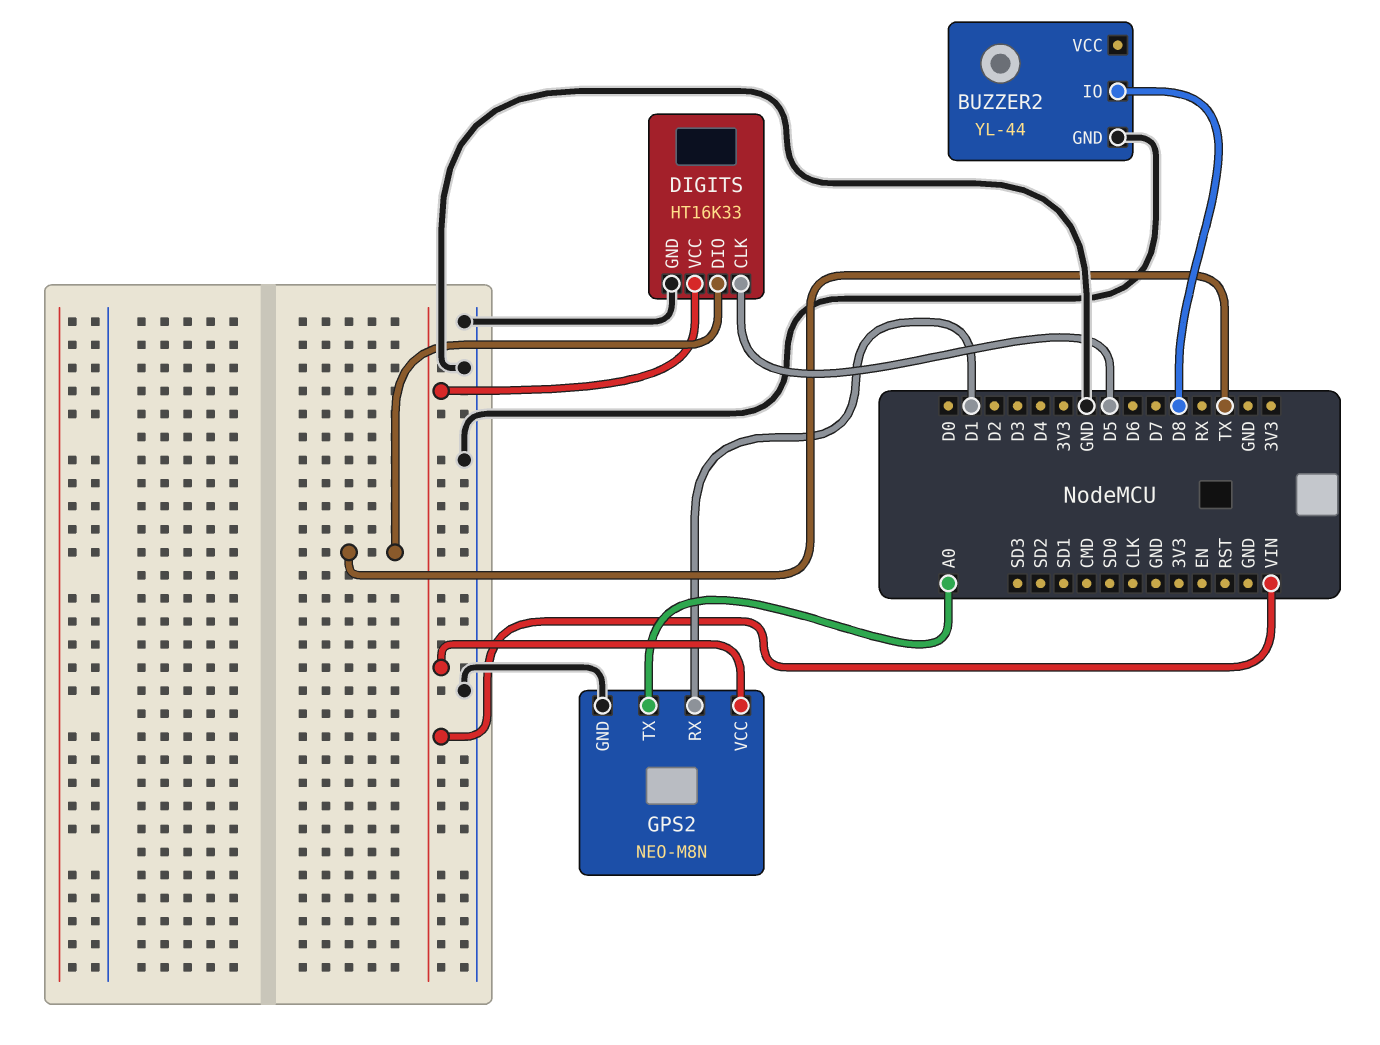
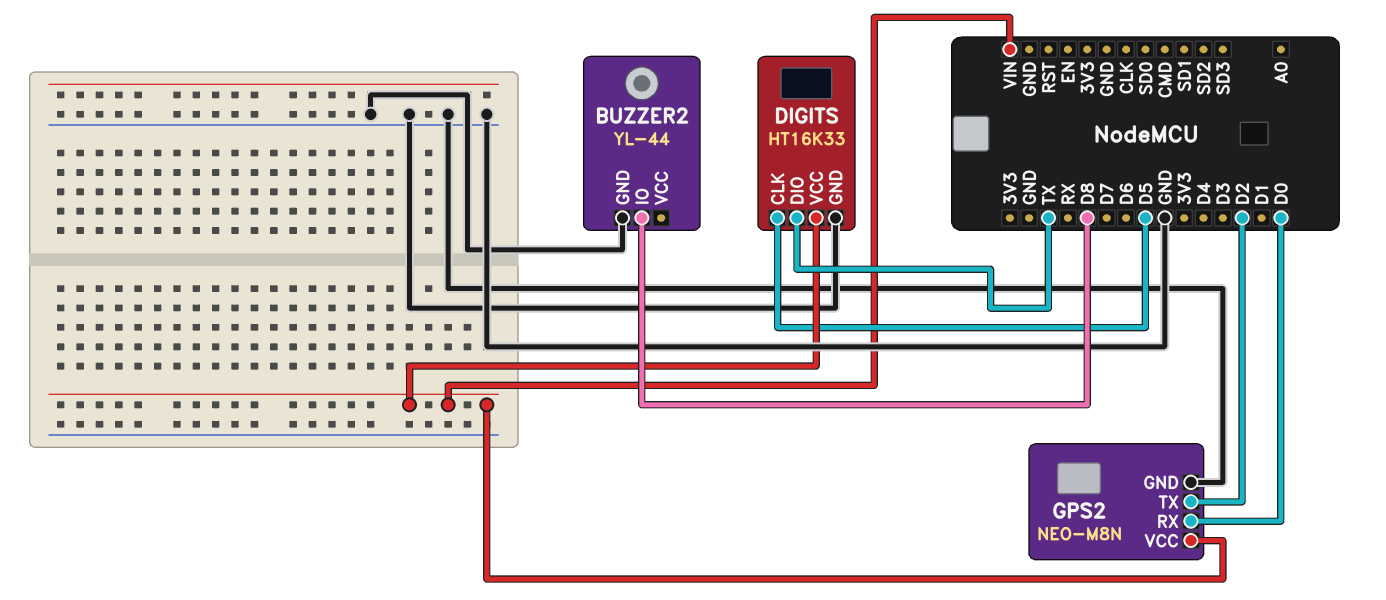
GPS2 pin RX: D1 -> D0
GPS2 pin TX: A0 -> D2

